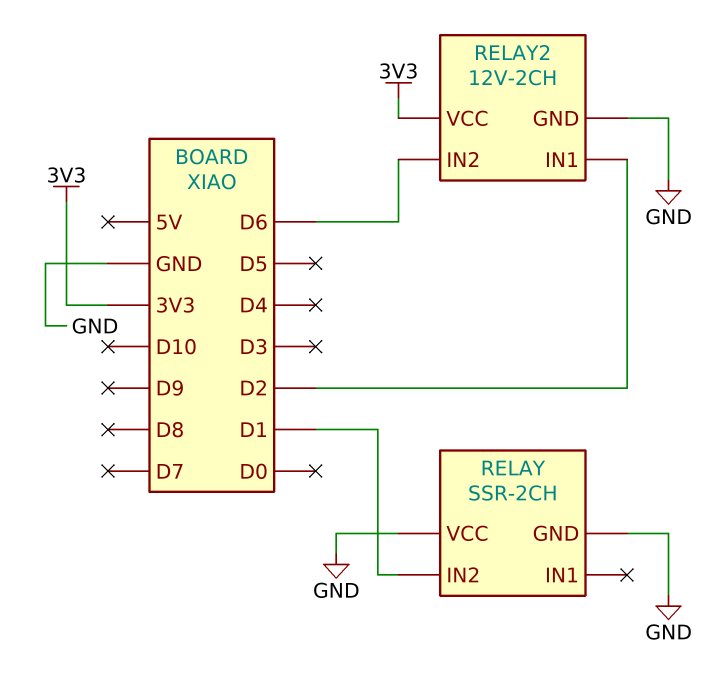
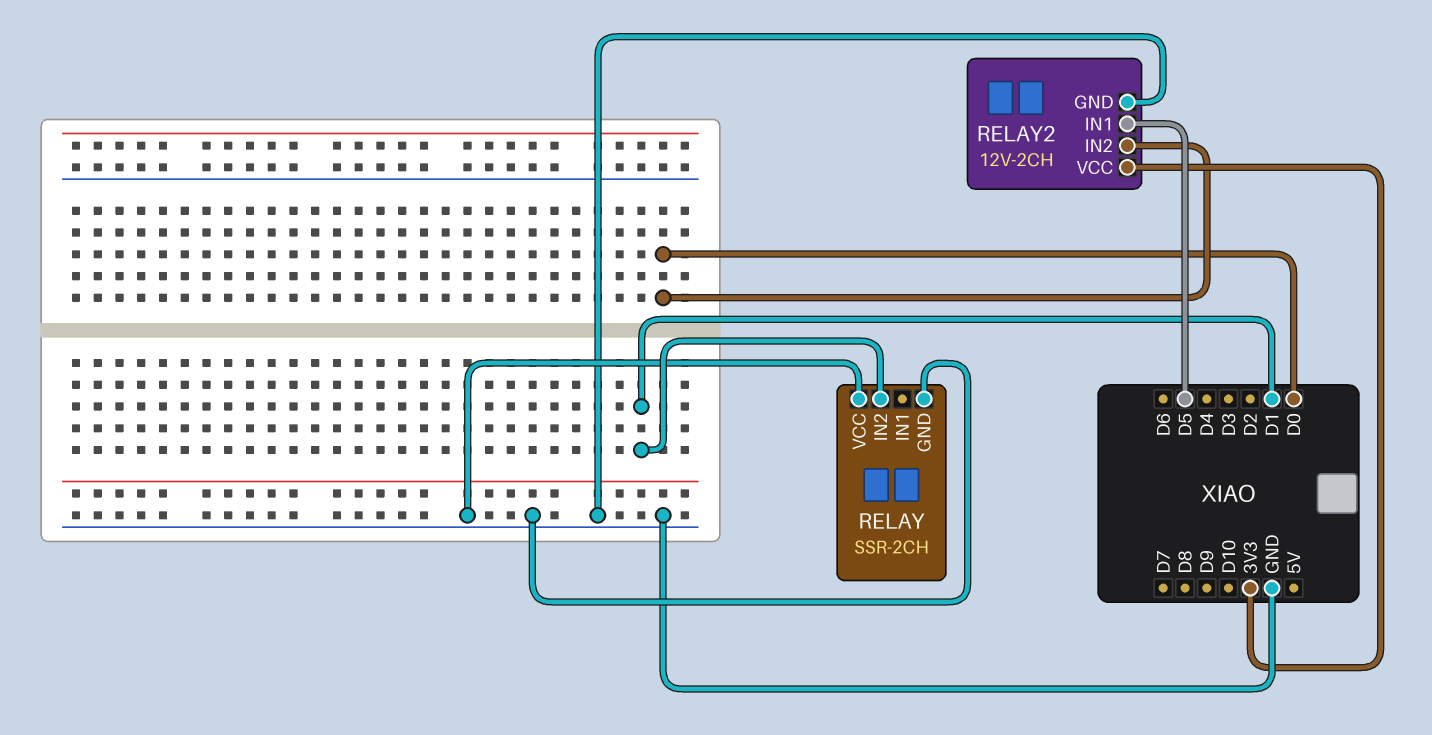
RELAY2 pin IN1: D2 -> D5
RELAY2 pin IN2: D6 -> D0

